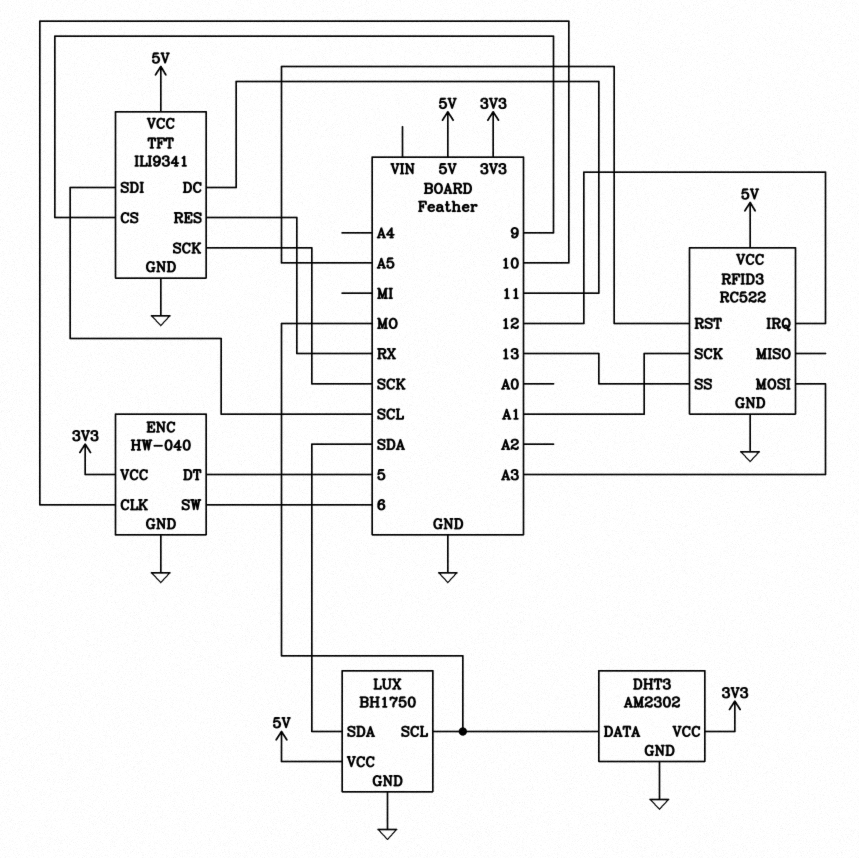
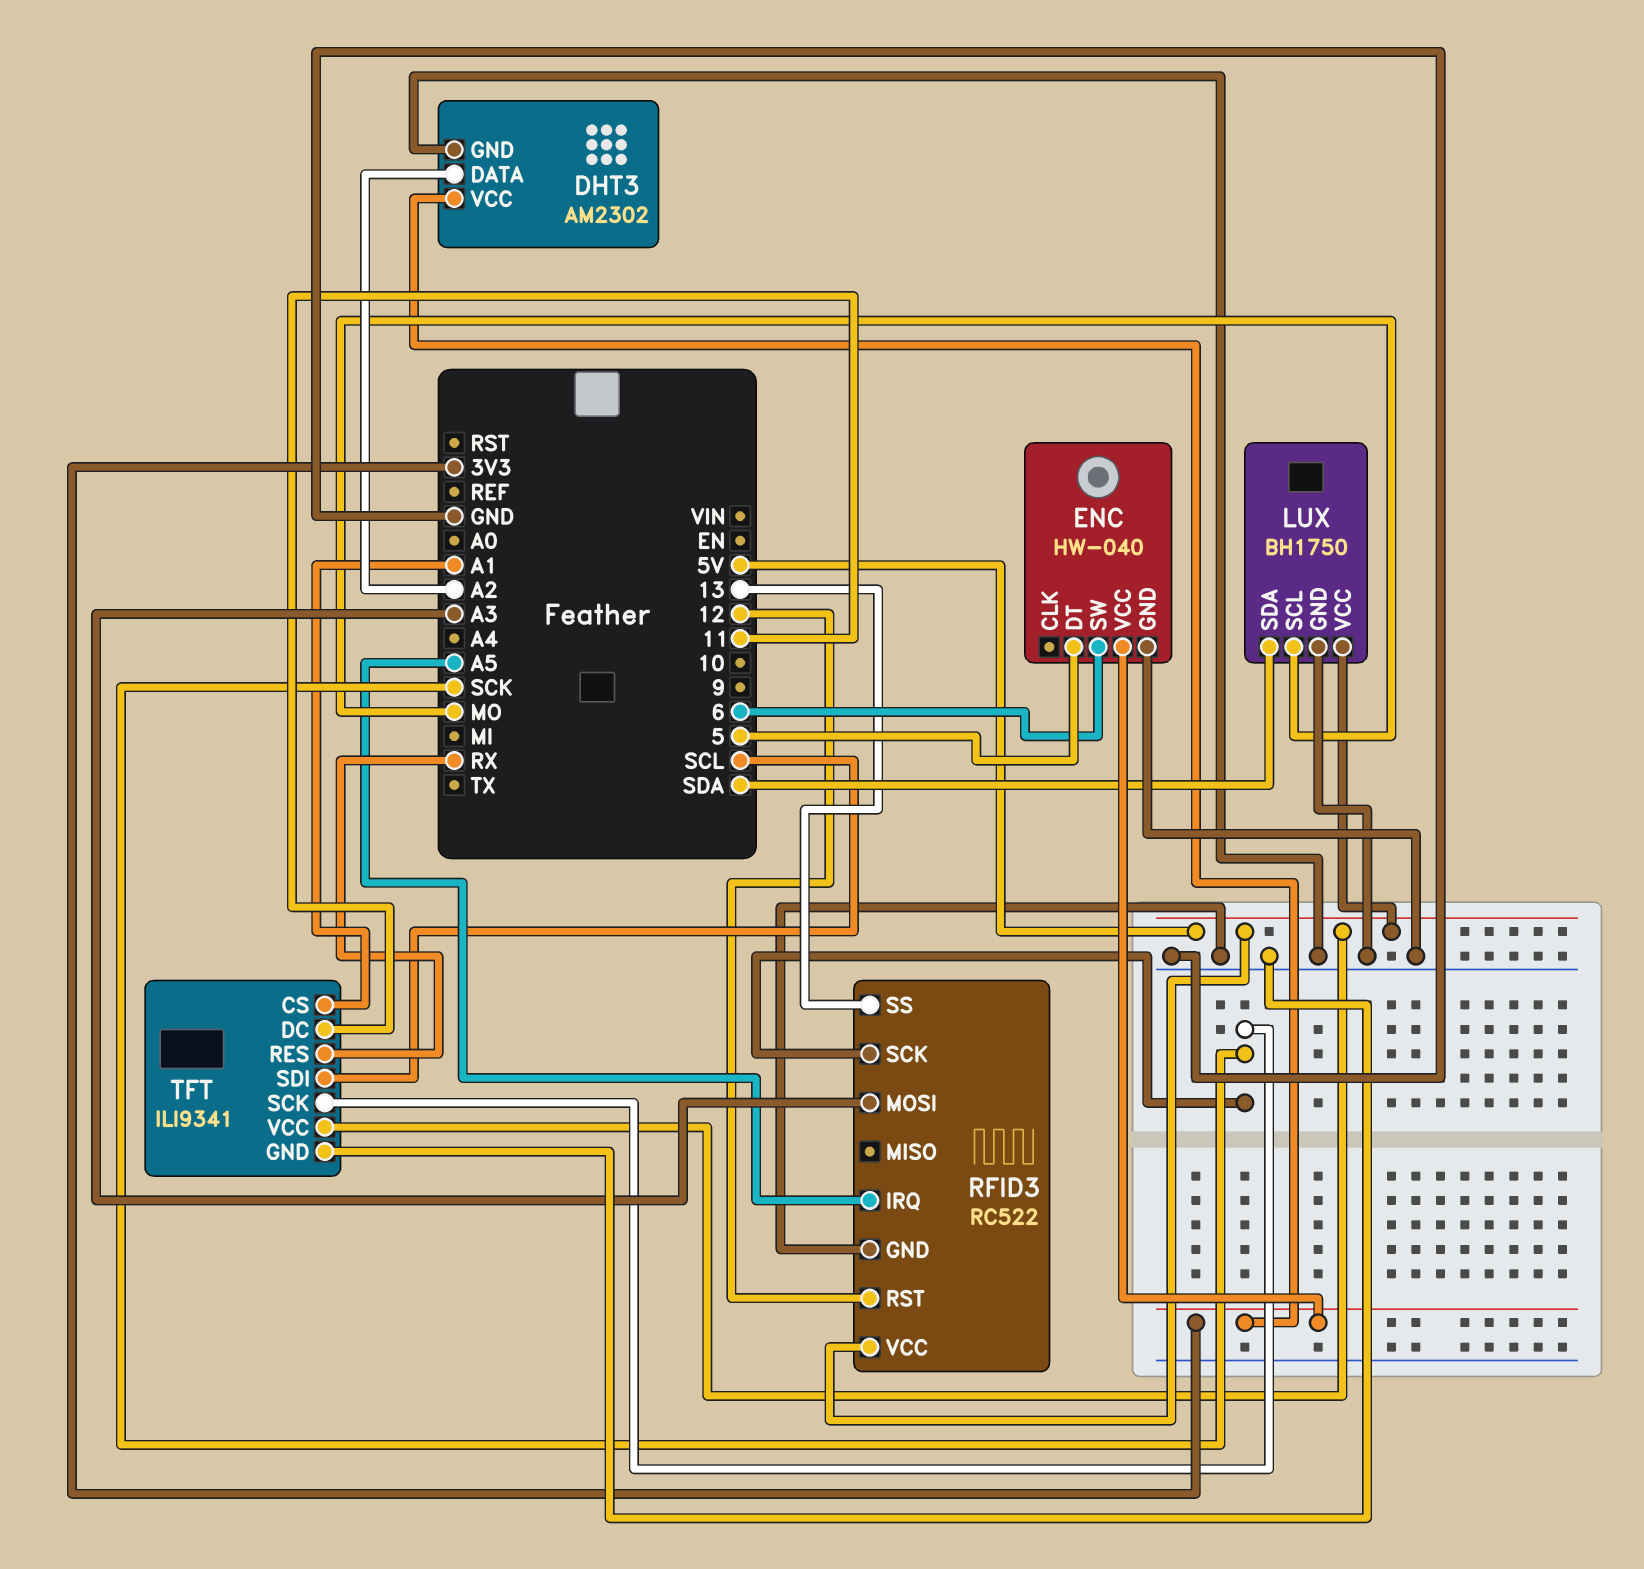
DHT3 pin DATA: MO -> A2
ENC pin CLK: 10 -> none
RFID3 pin IRQ: 12 -> A5
RFID3 pin RST: A5 -> 12
RFID3 pin SCK: A1 -> SCK
TFT pin CS: 9 -> A1

